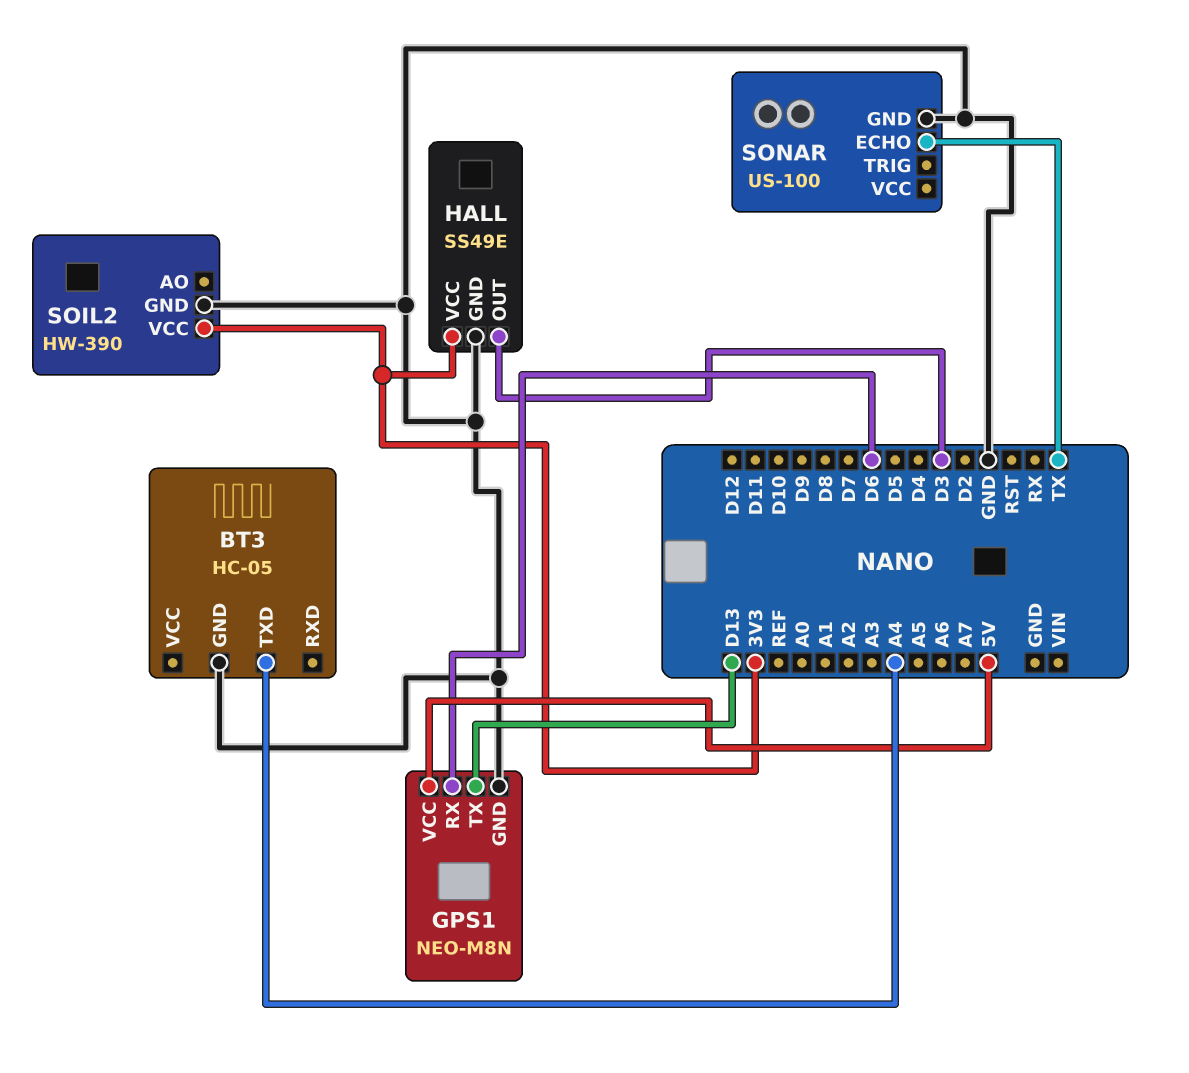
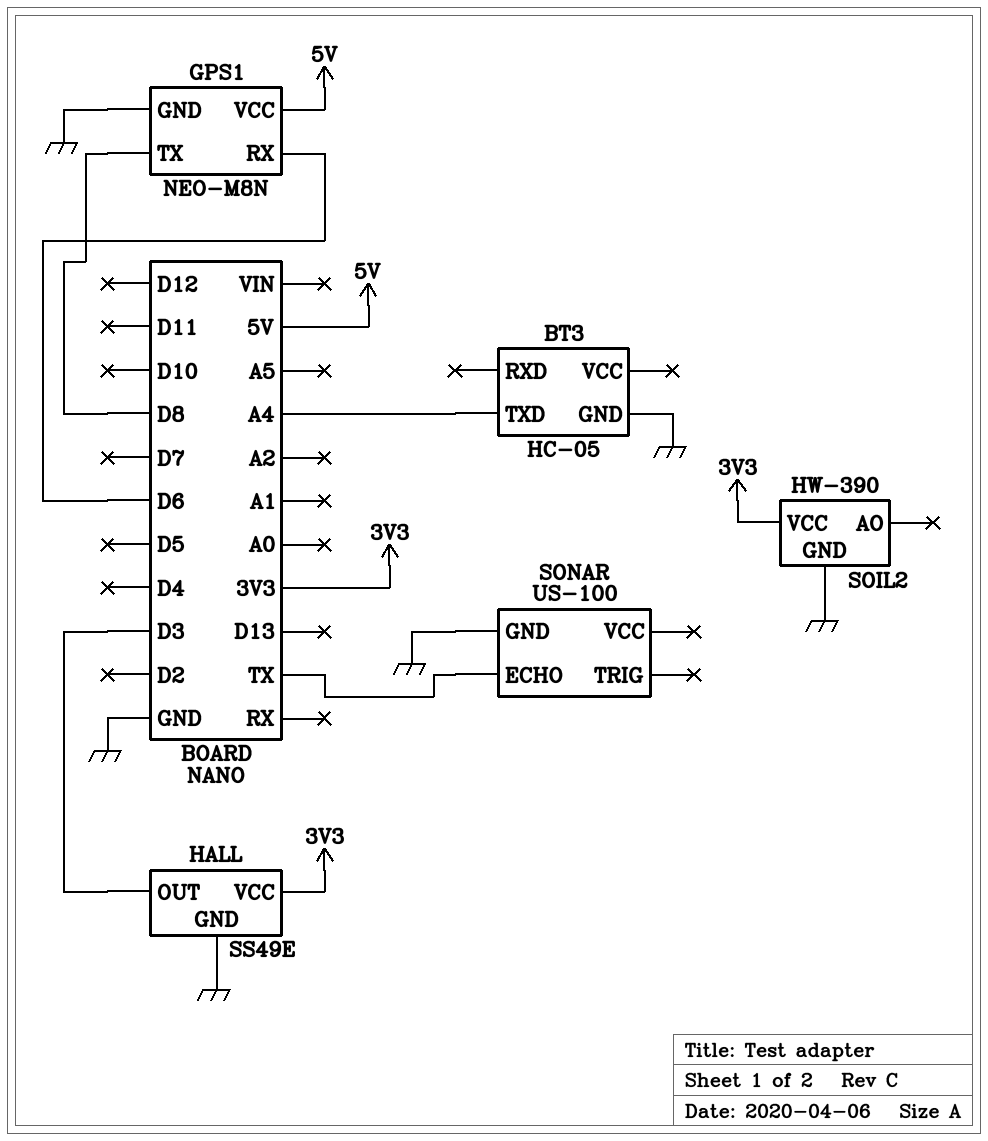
GPS1 pin TX: D13 -> D8

